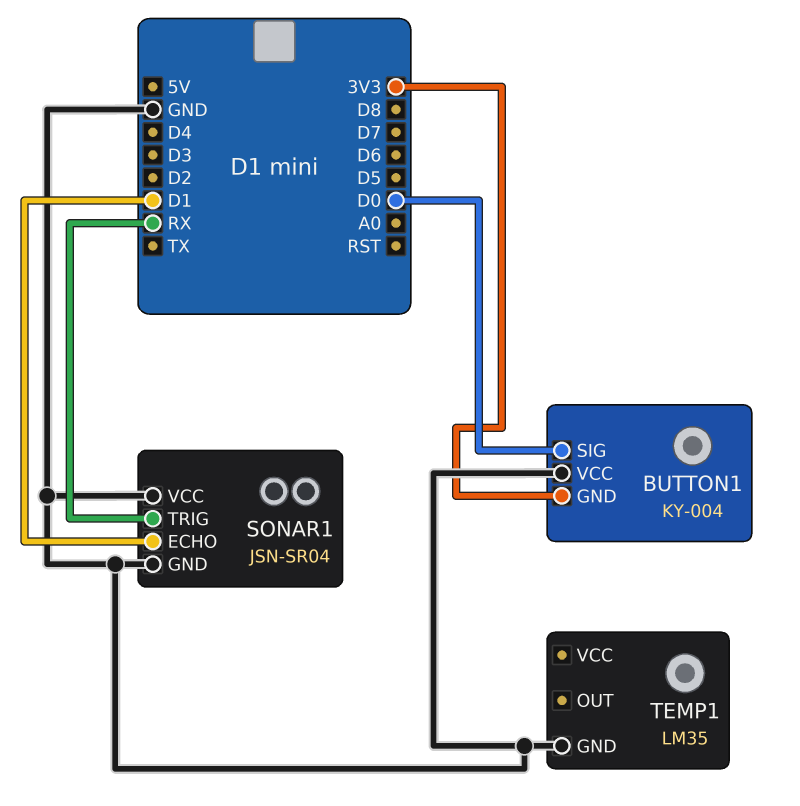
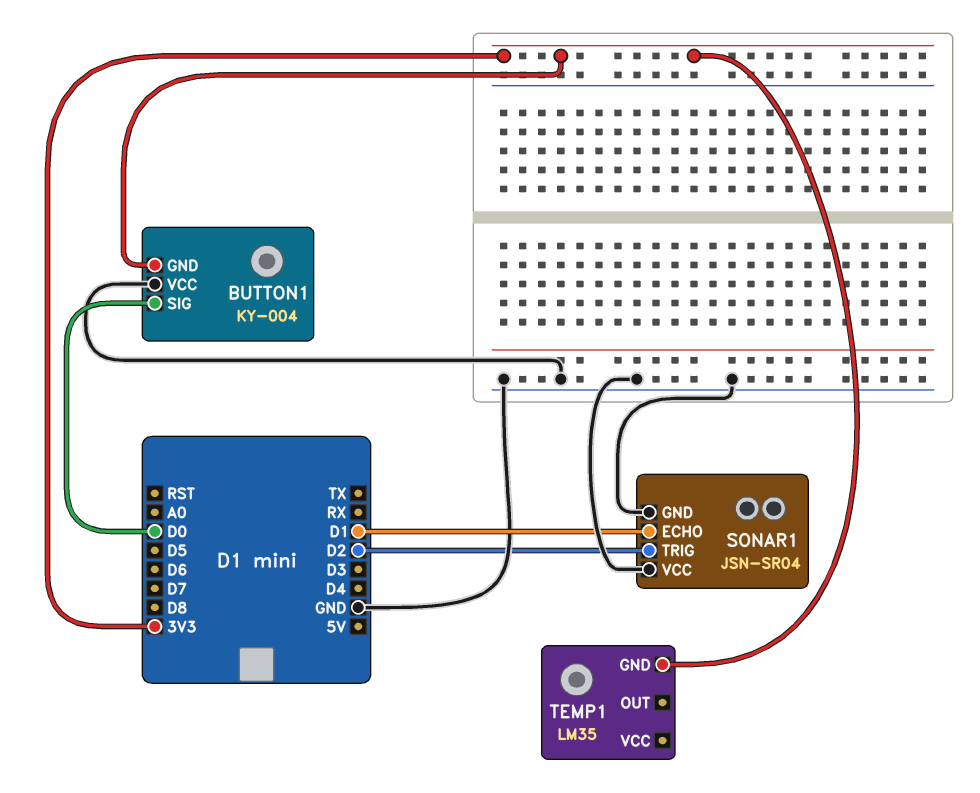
SONAR1 pin TRIG: RX -> D2
TEMP1 pin GND: GND -> 3V3

